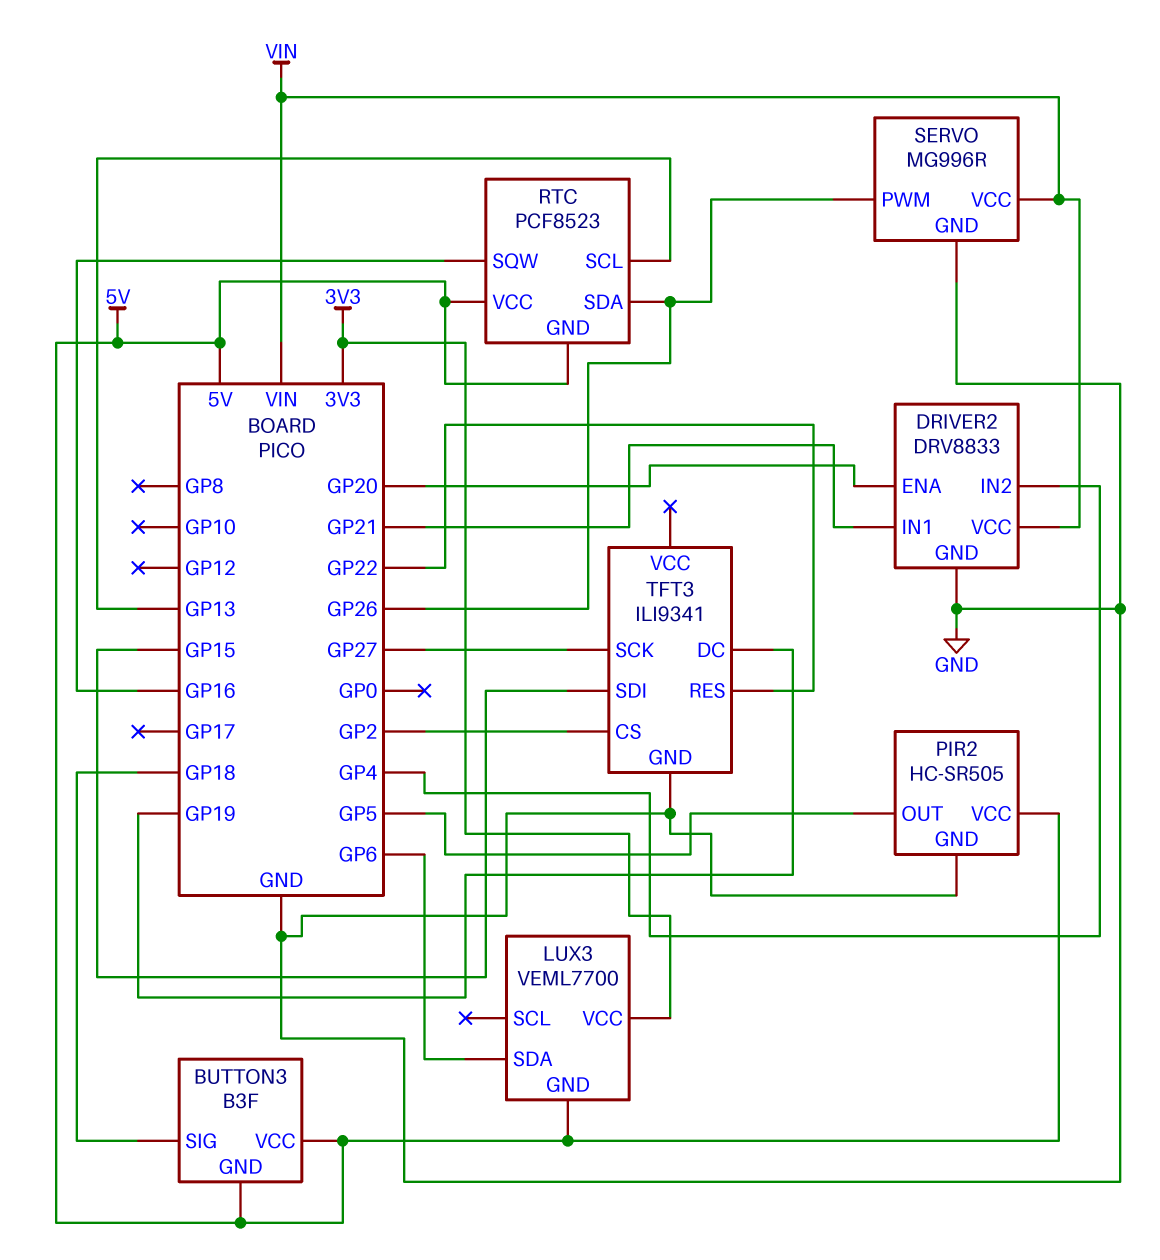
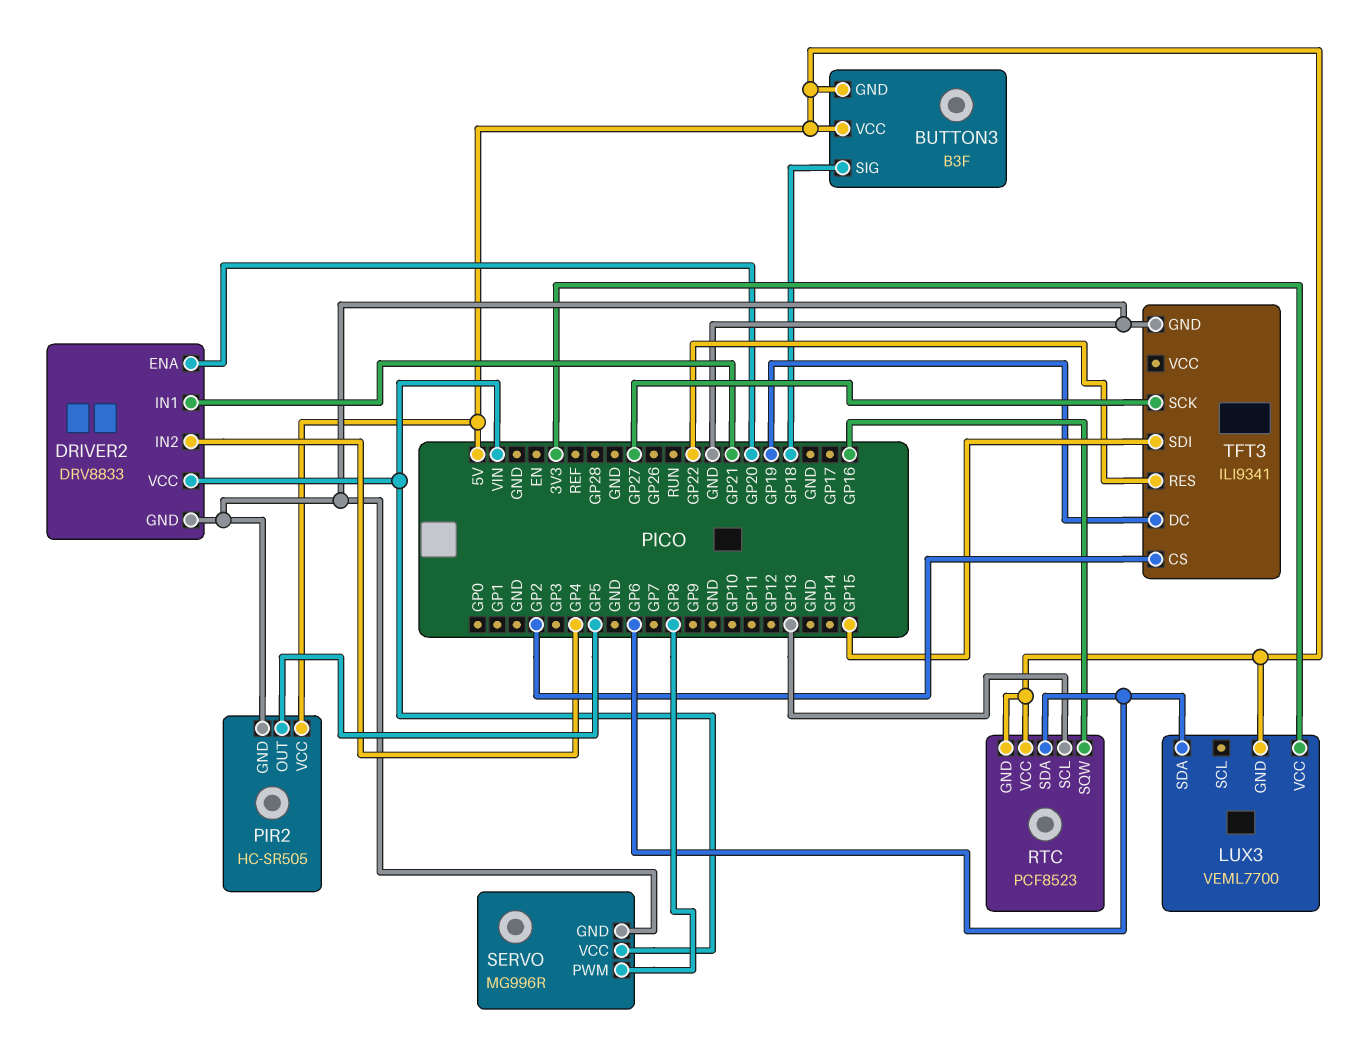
RTC pin SDA: GP26 -> GP6
SERVO pin PWM: GP26 -> GP8

